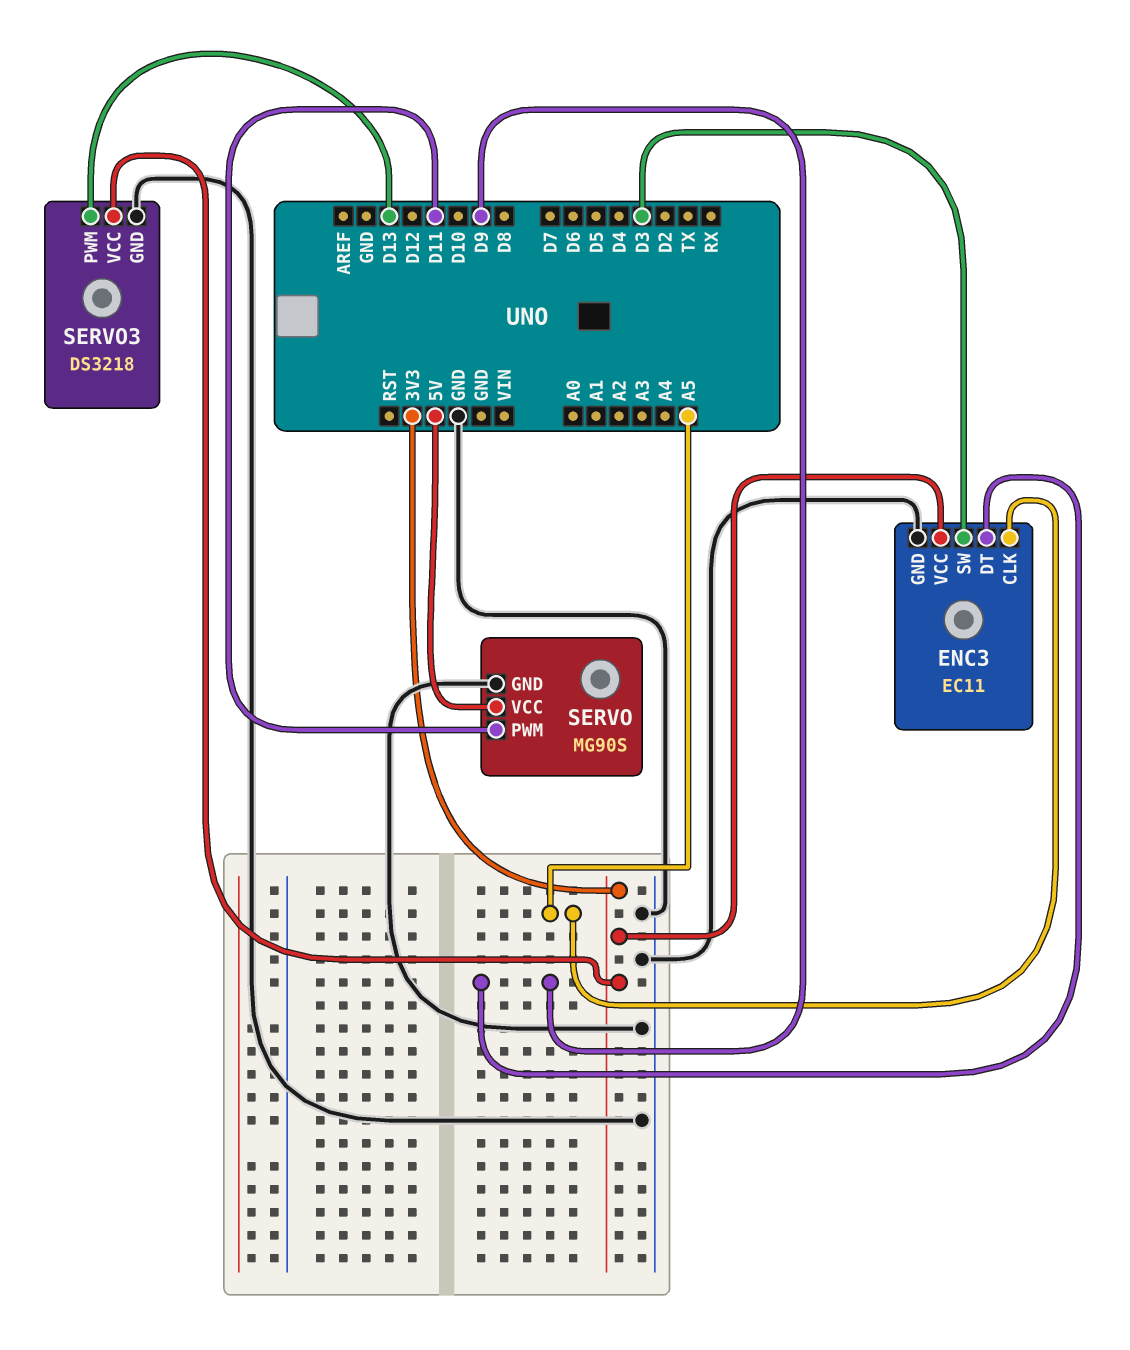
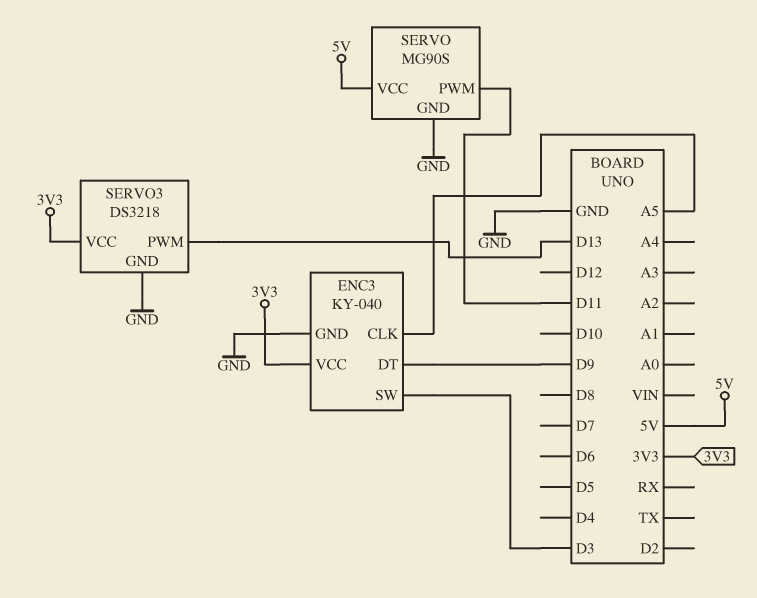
ENC3: EC11 -> KY-040

